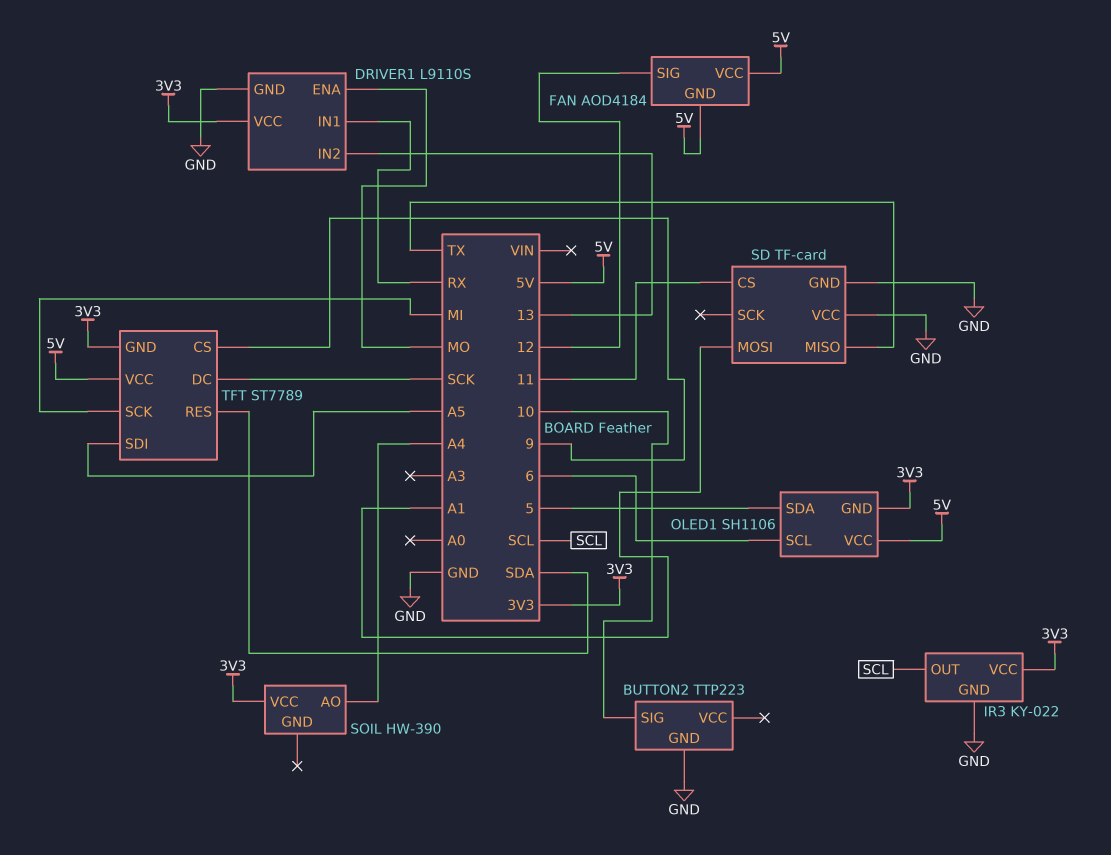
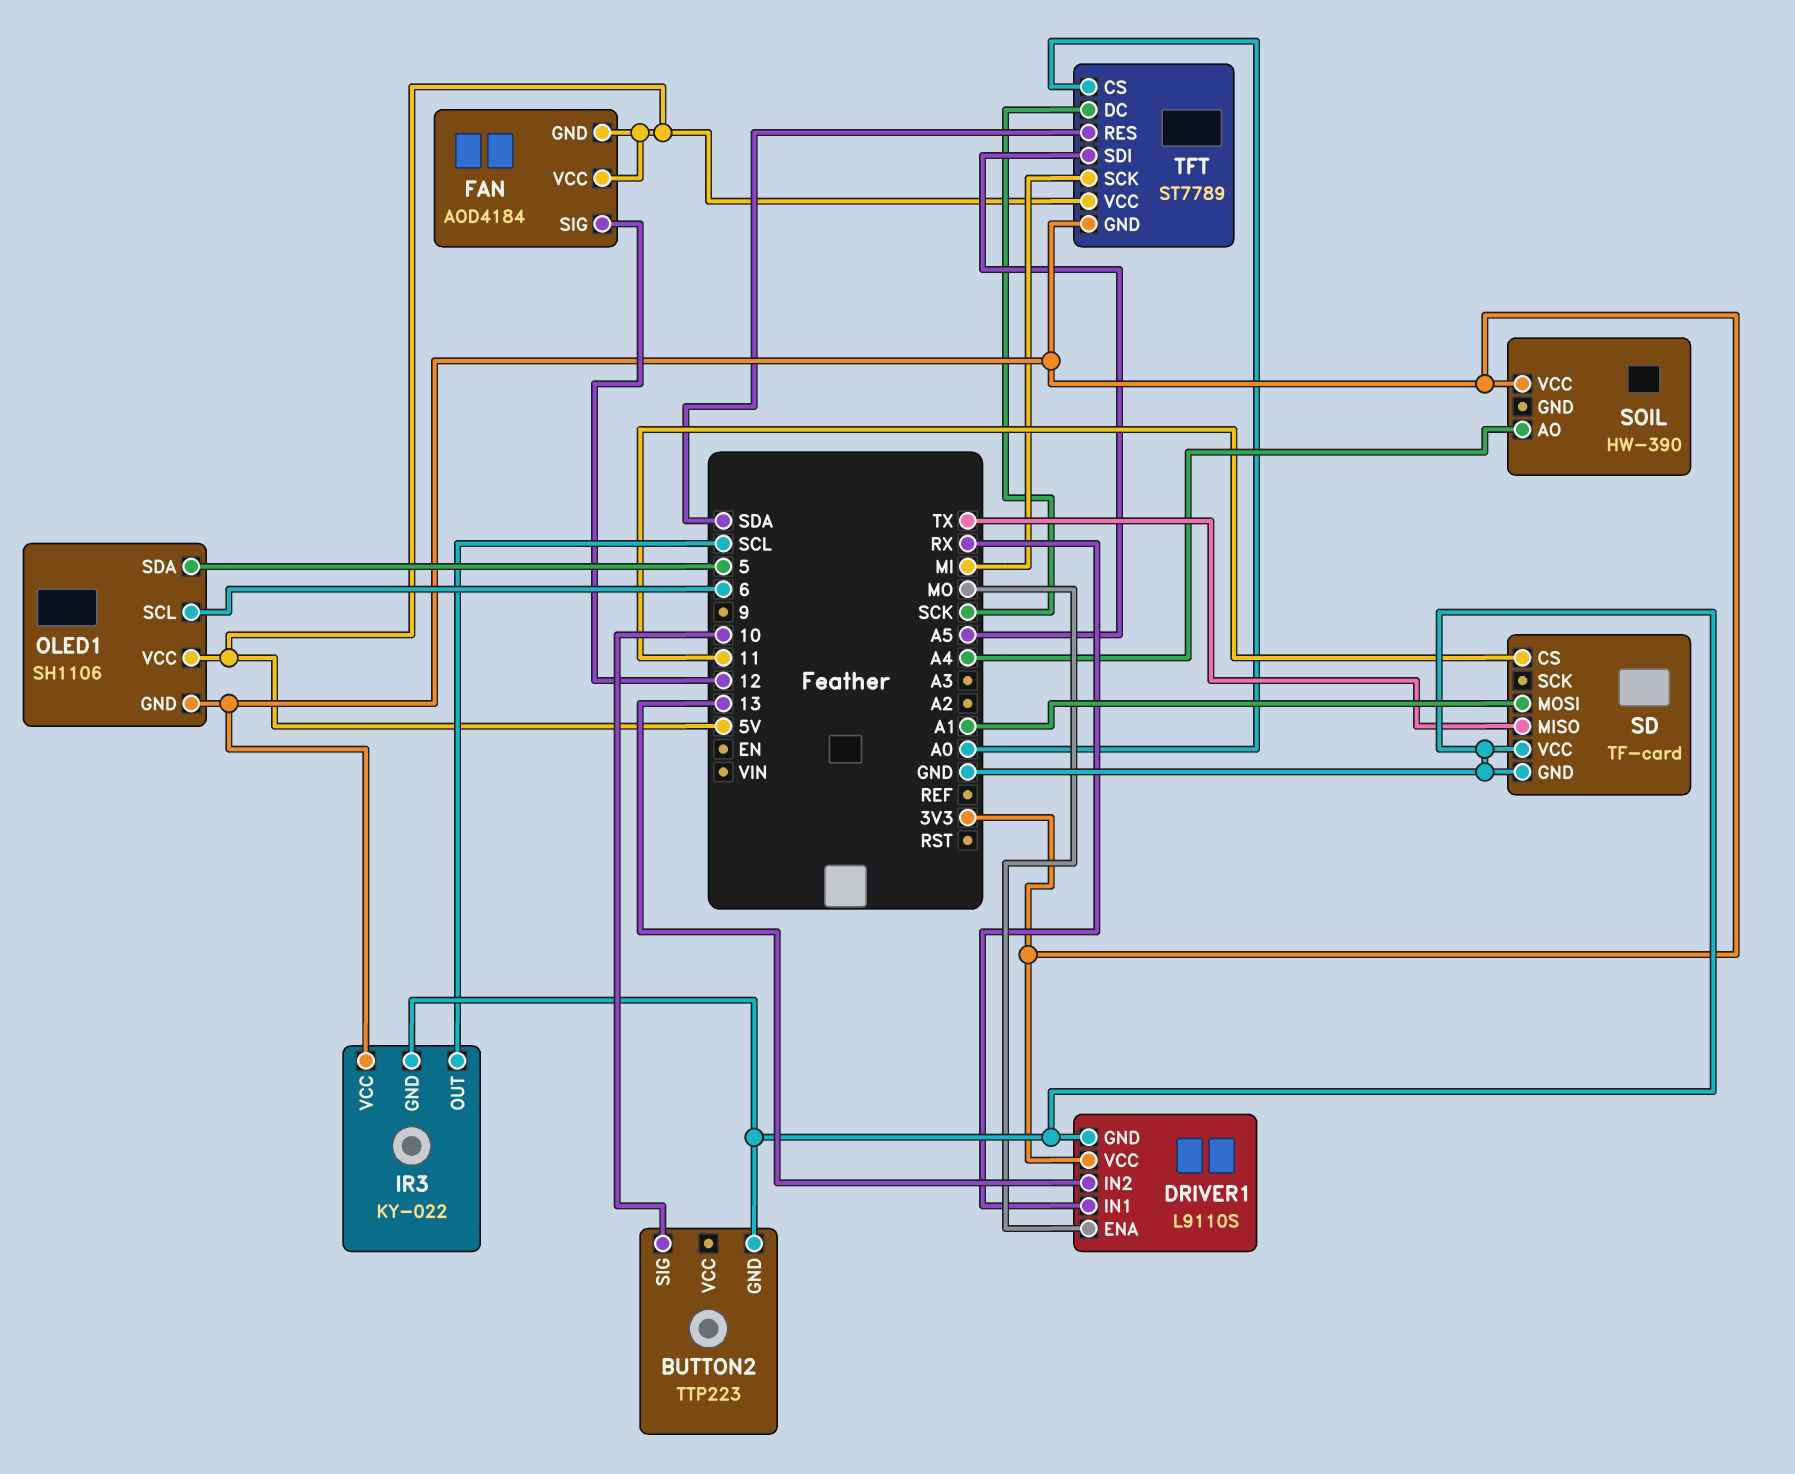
TFT pin CS: 9 -> A0

